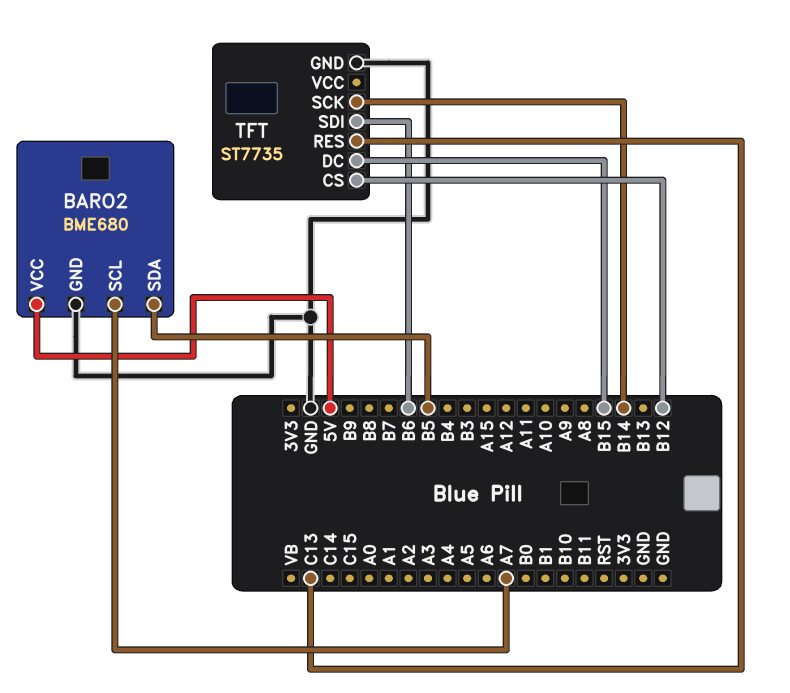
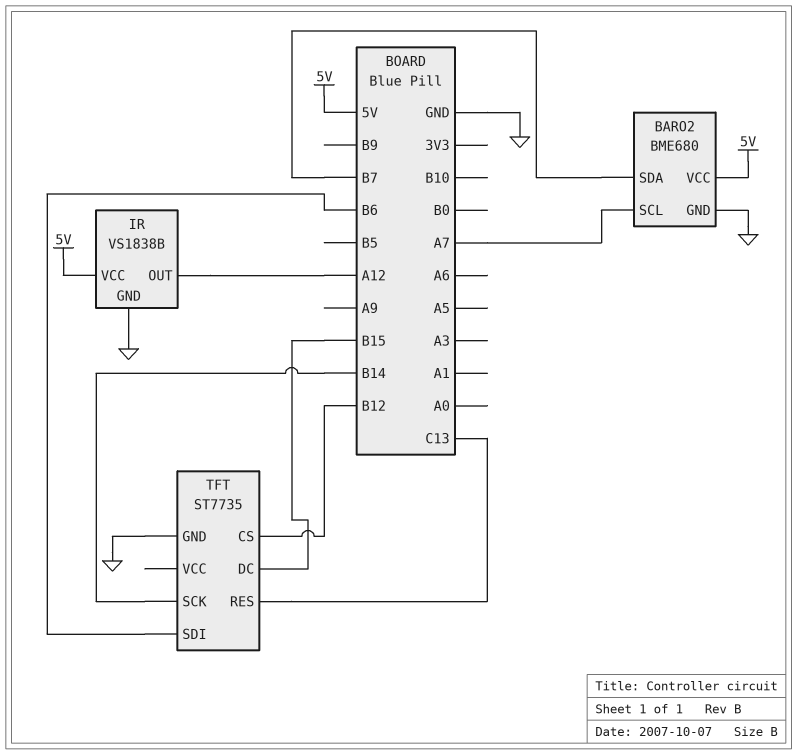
BARO2 pin SDA: B5 -> B7
IR: none -> VS1838B
IR pin GND: none -> GND
IR pin OUT: none -> A12
IR pin VCC: none -> 5V

